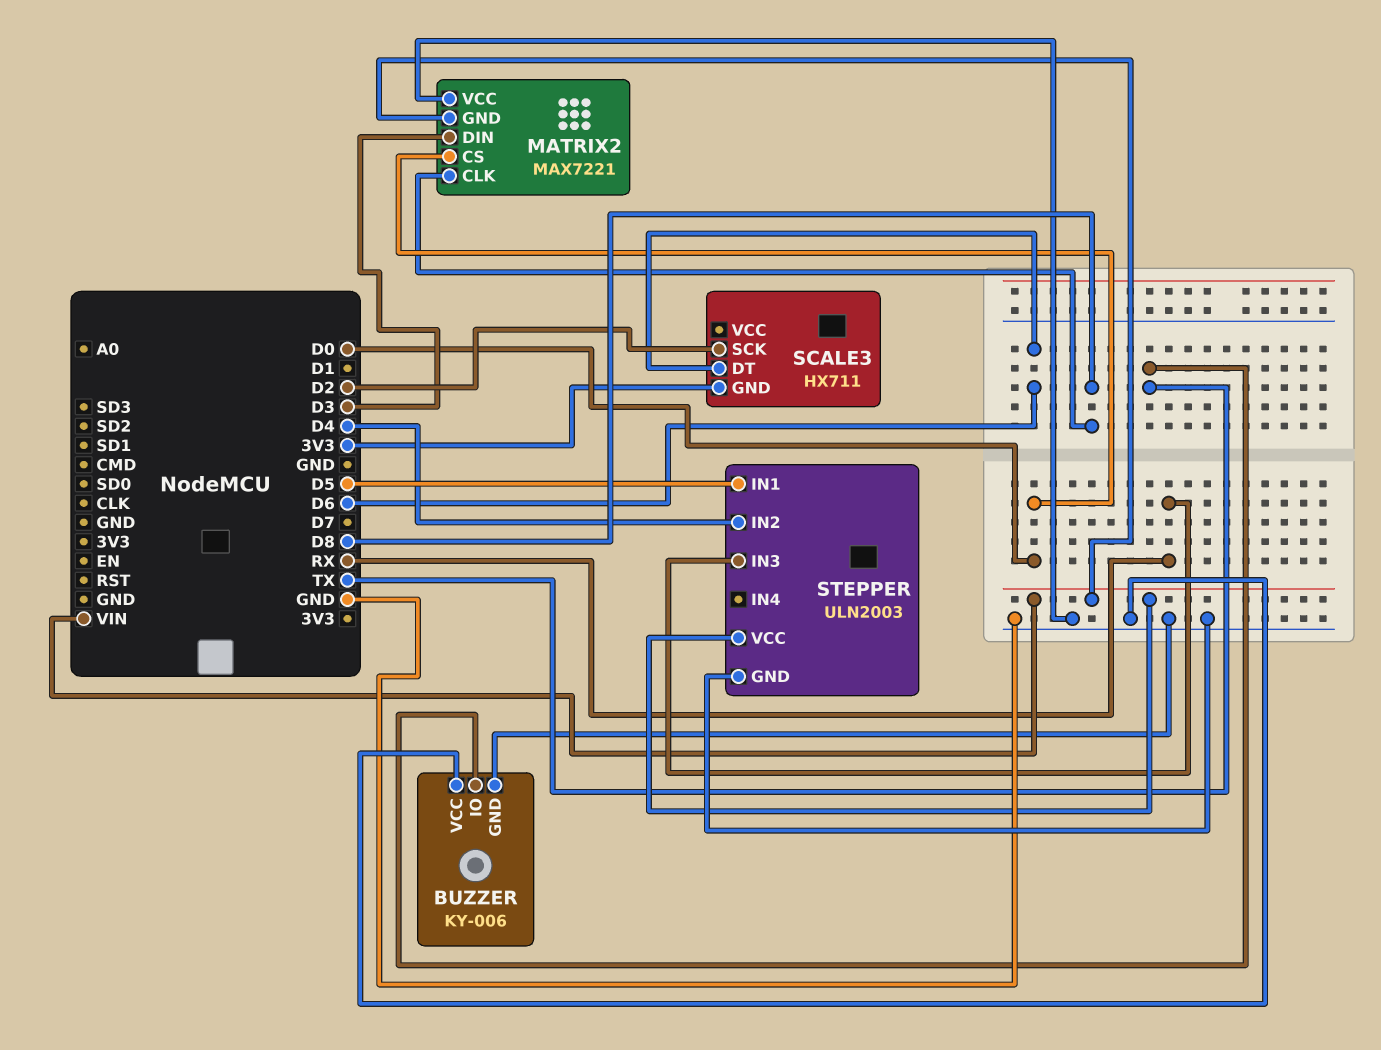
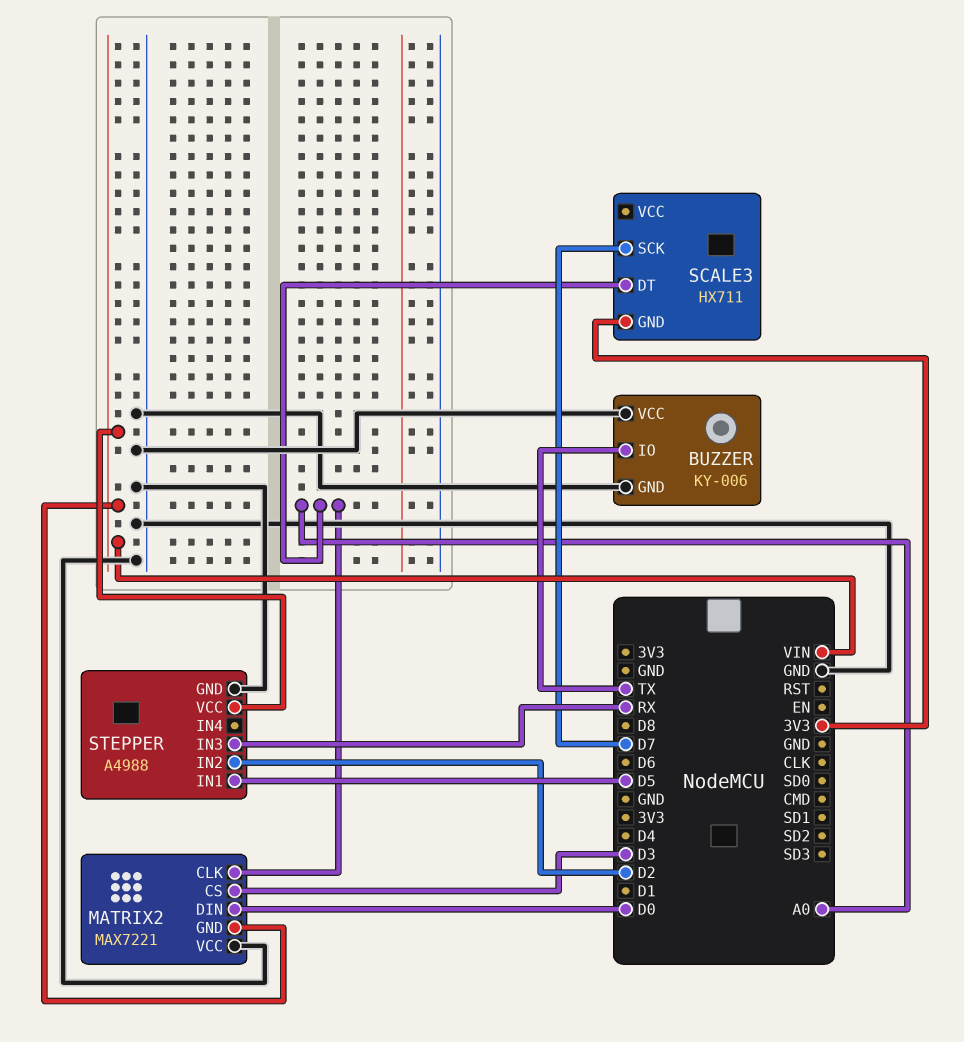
MATRIX2 pin CLK: D8 -> A0
MATRIX2 pin CS: D0 -> D3
MATRIX2 pin DIN: D3 -> D0
SCALE3 pin DT: D6 -> A0
SCALE3 pin SCK: D2 -> D7
STEPPER: ULN2003 -> A4988
STEPPER pin IN2: D4 -> D2

